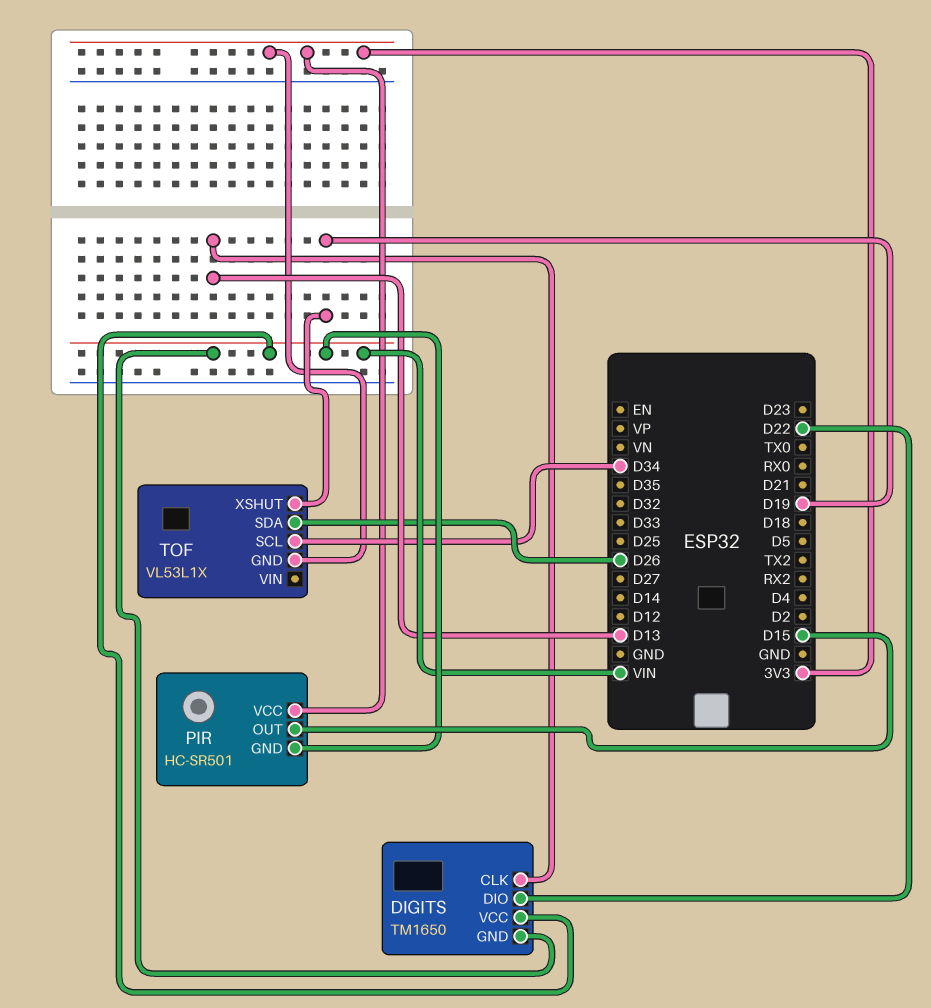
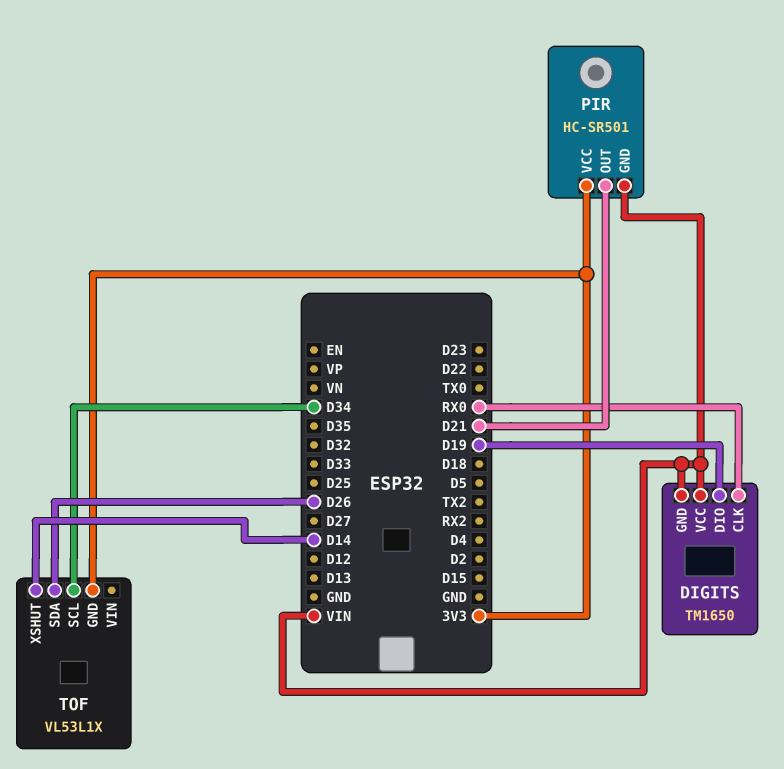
DIGITS pin CLK: D13 -> RX0
DIGITS pin DIO: D22 -> D19
PIR pin OUT: D15 -> D21
TOF pin XSHUT: D19 -> D14

